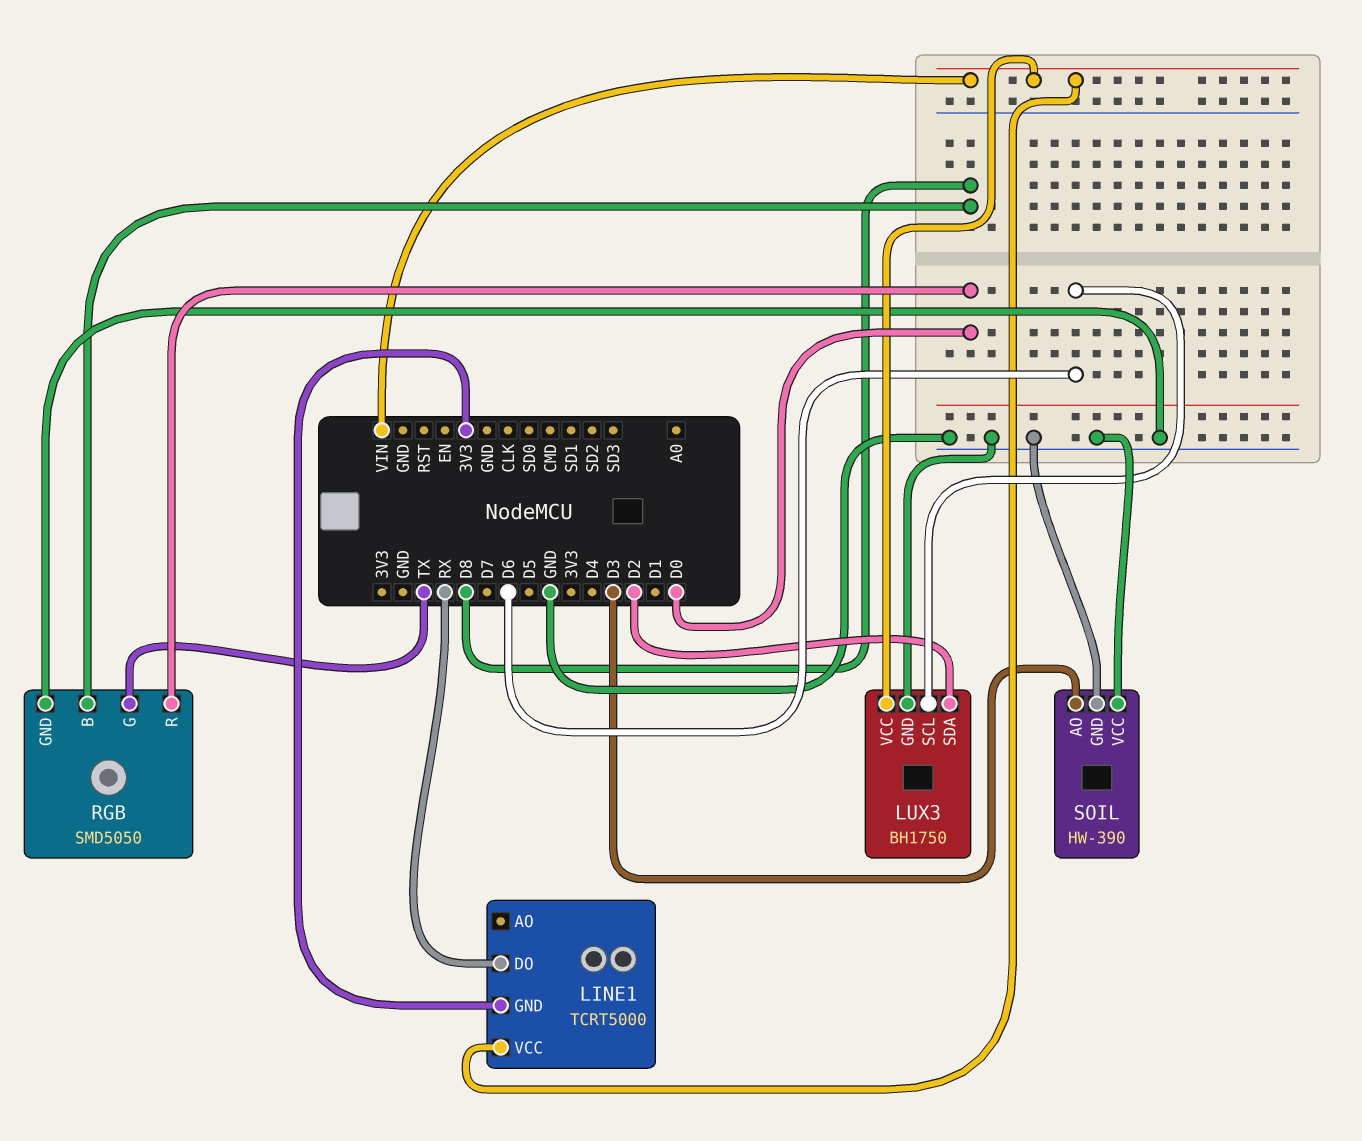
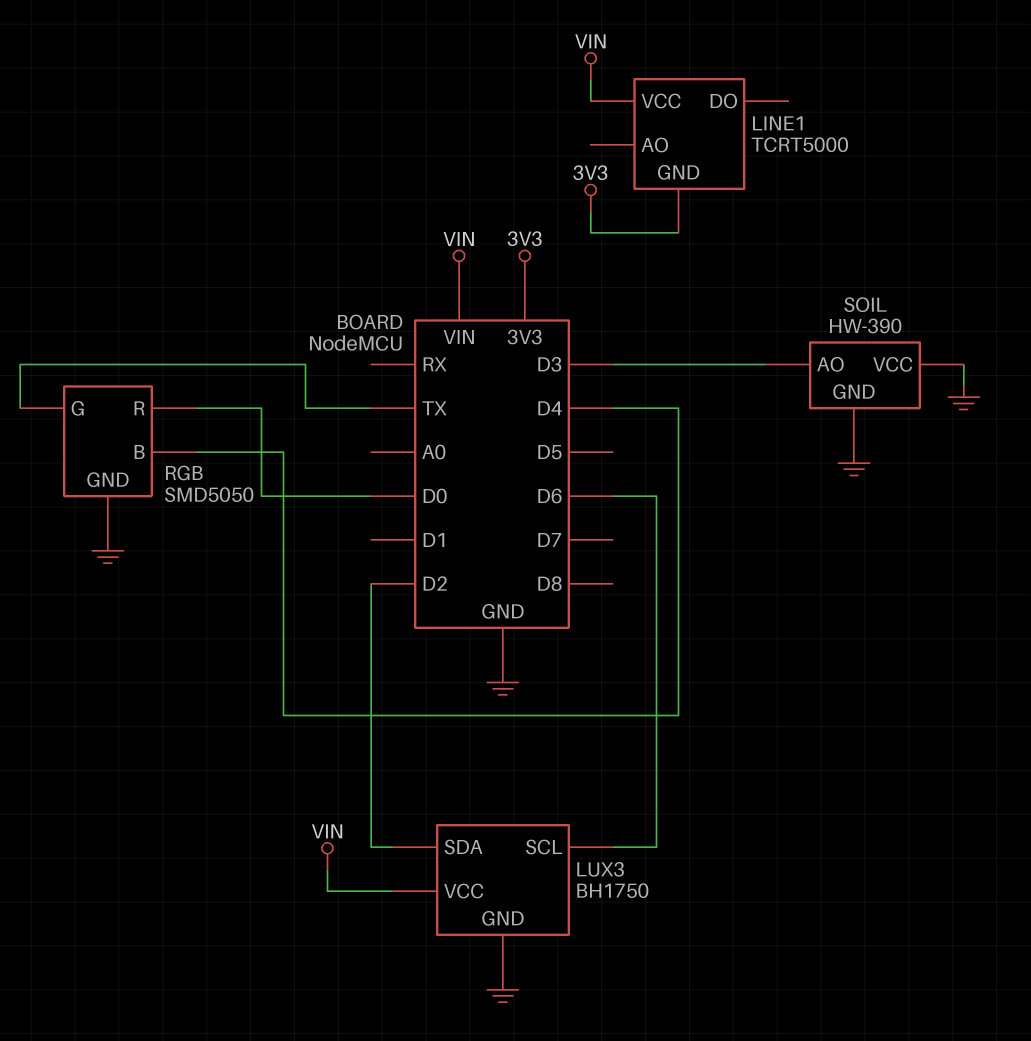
LINE1 pin DO: RX -> none
RGB pin B: D8 -> D4

